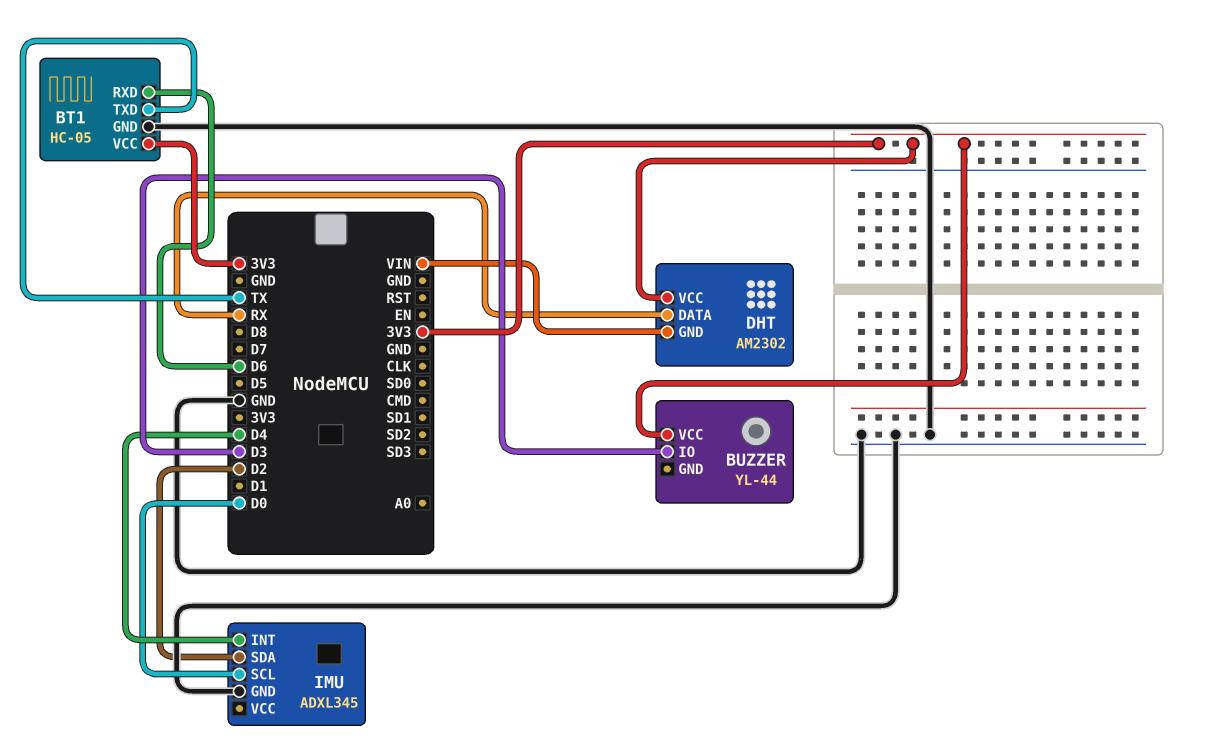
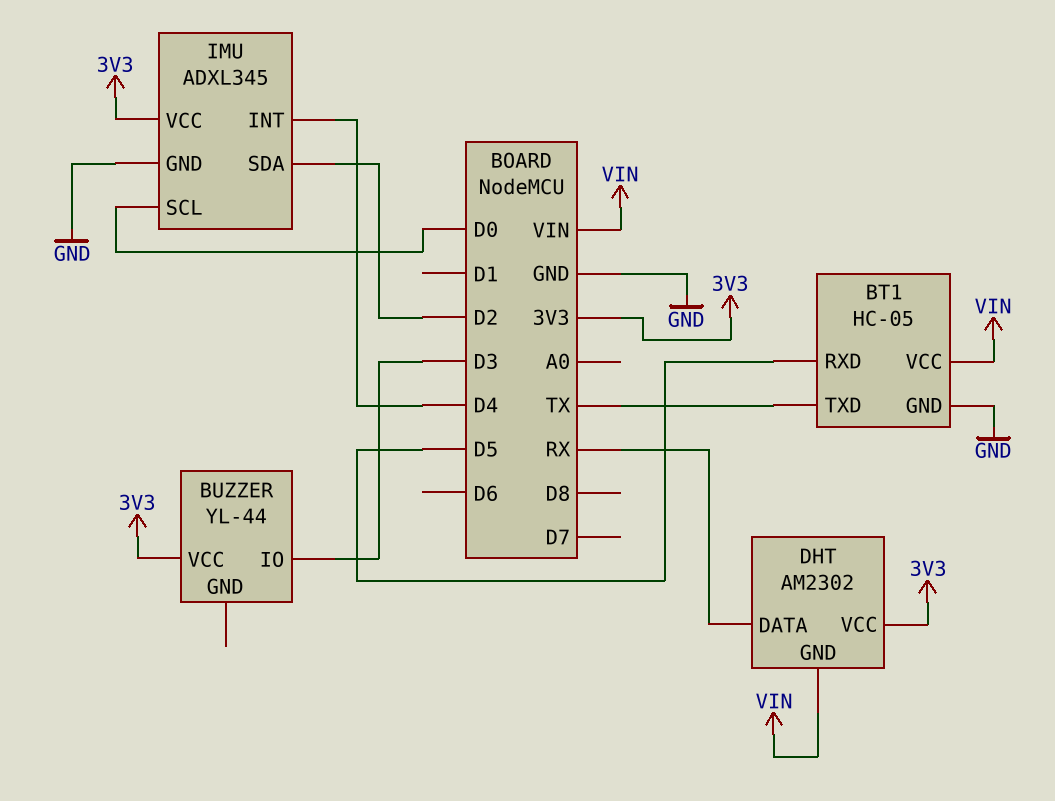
BT1 pin RXD: D6 -> D5
BT1 pin VCC: 3V3 -> VIN
IMU pin VCC: none -> 3V3

